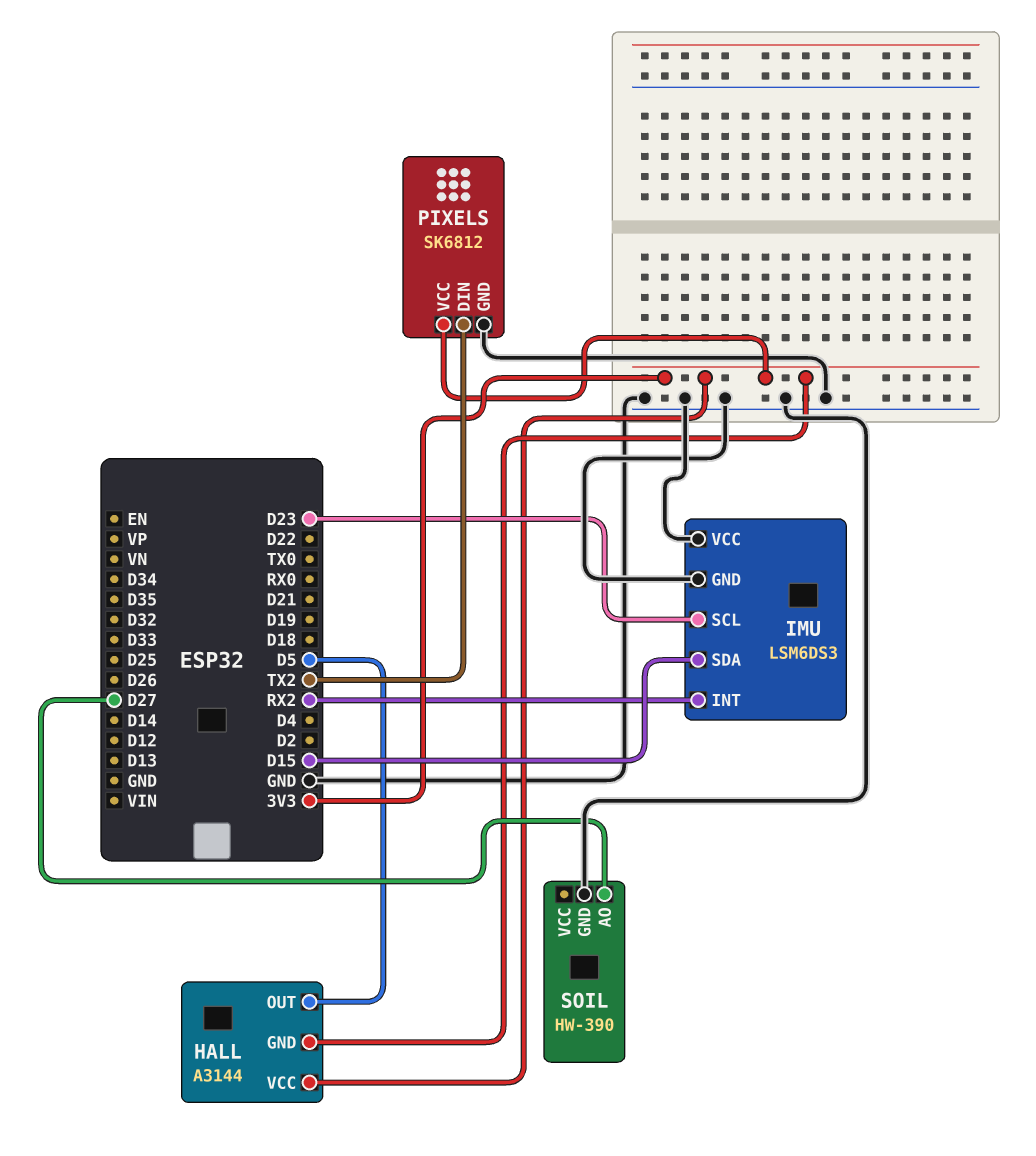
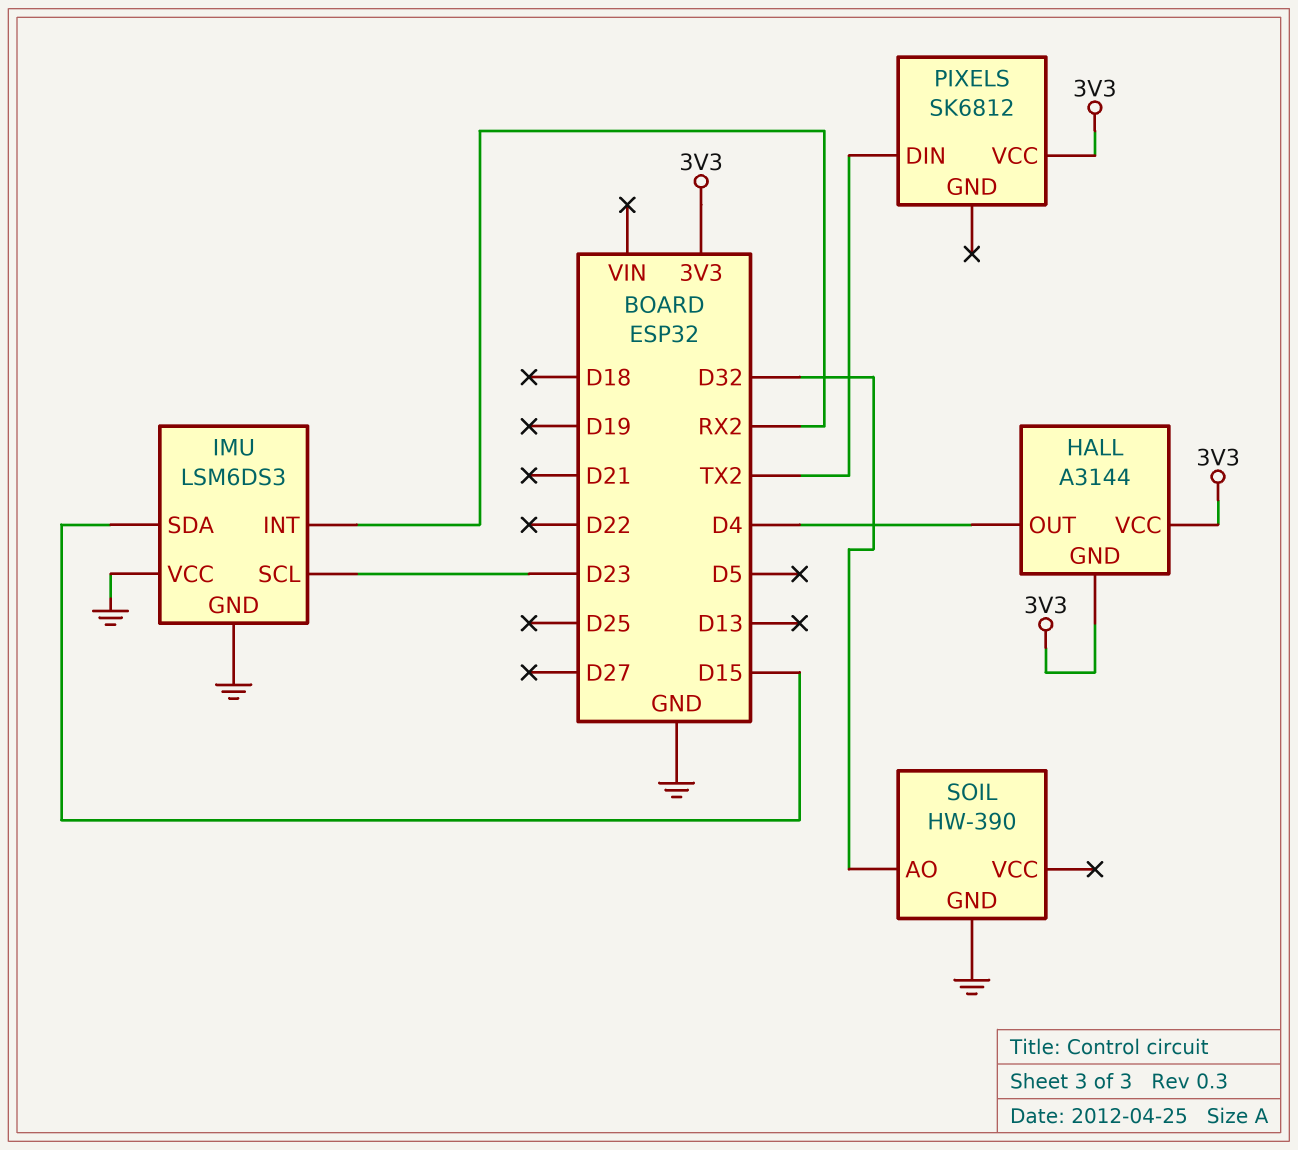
HALL pin OUT: D5 -> D4
PIXELS pin GND: GND -> none
SOIL pin AO: D27 -> D32

